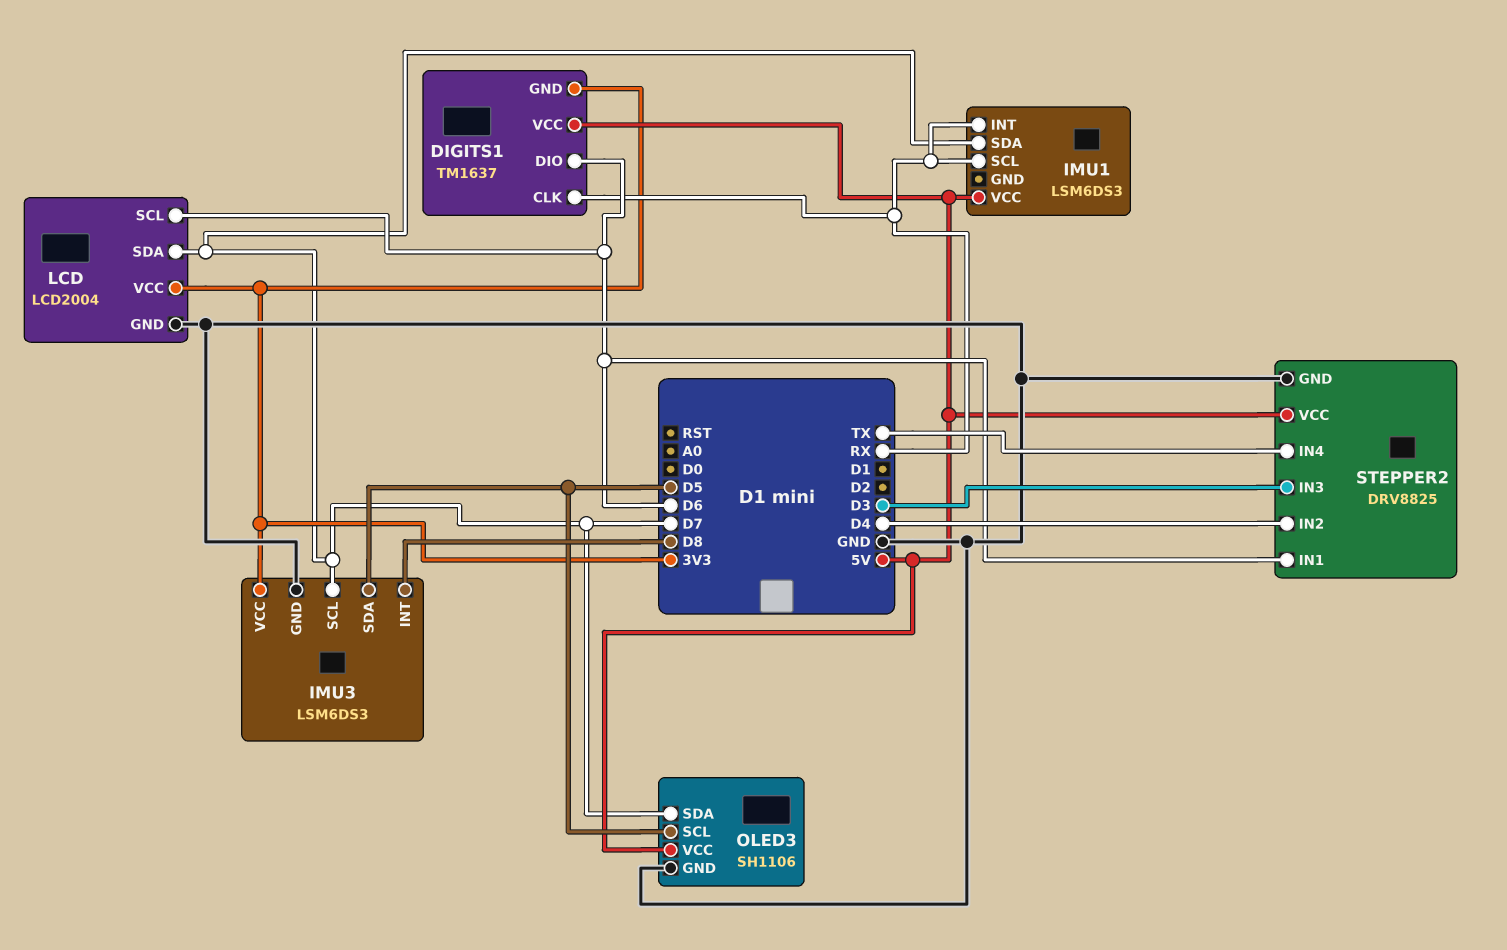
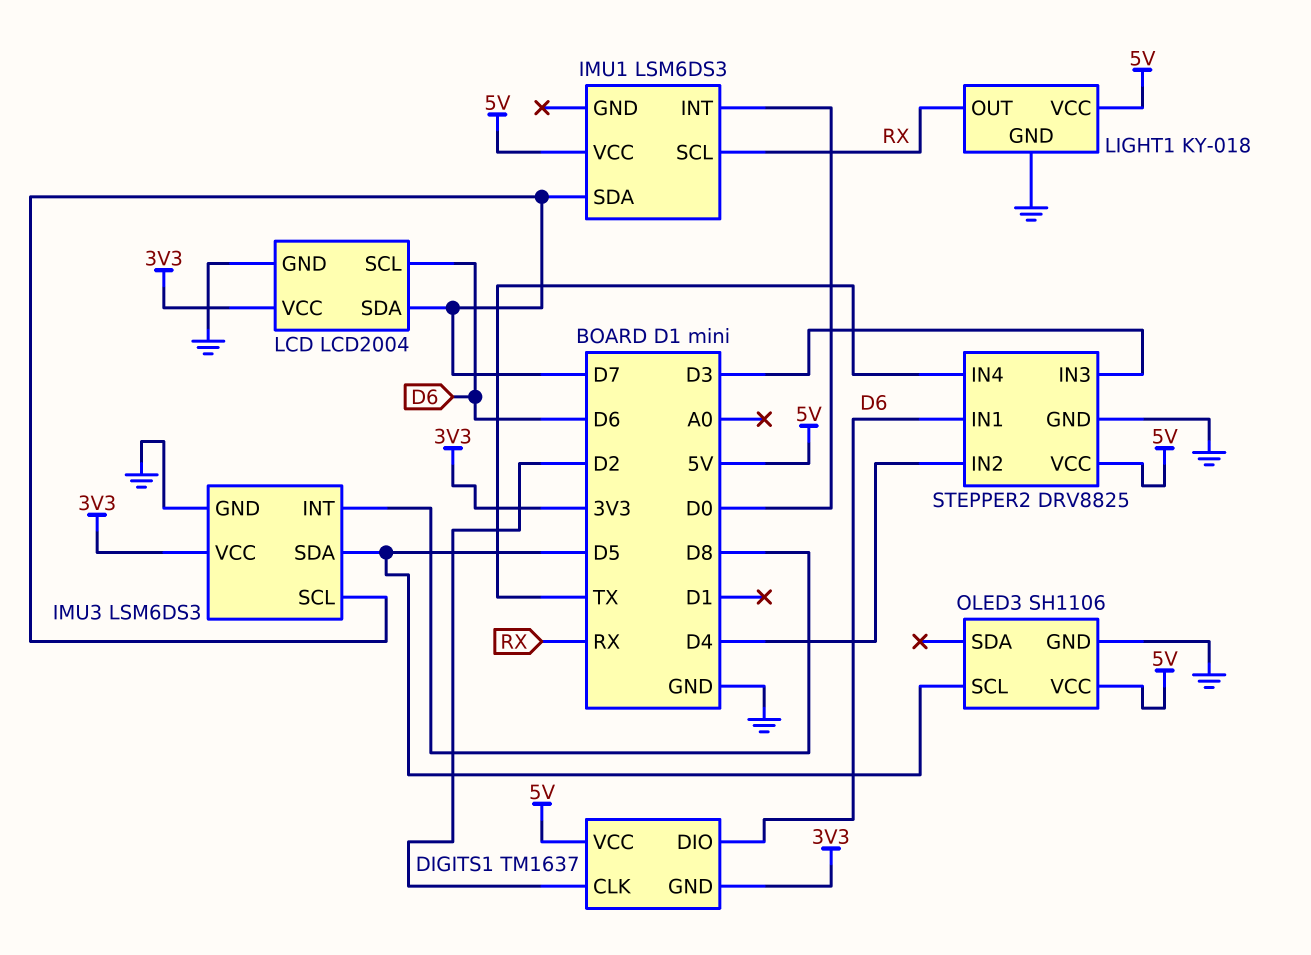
DIGITS1 pin CLK: RX -> D2
IMU1 pin INT: RX -> D0
LIGHT1: none -> KY-018
LIGHT1 pin GND: none -> GND
LIGHT1 pin OUT: none -> RX
LIGHT1 pin VCC: none -> 5V
OLED3 pin SDA: D7 -> none

